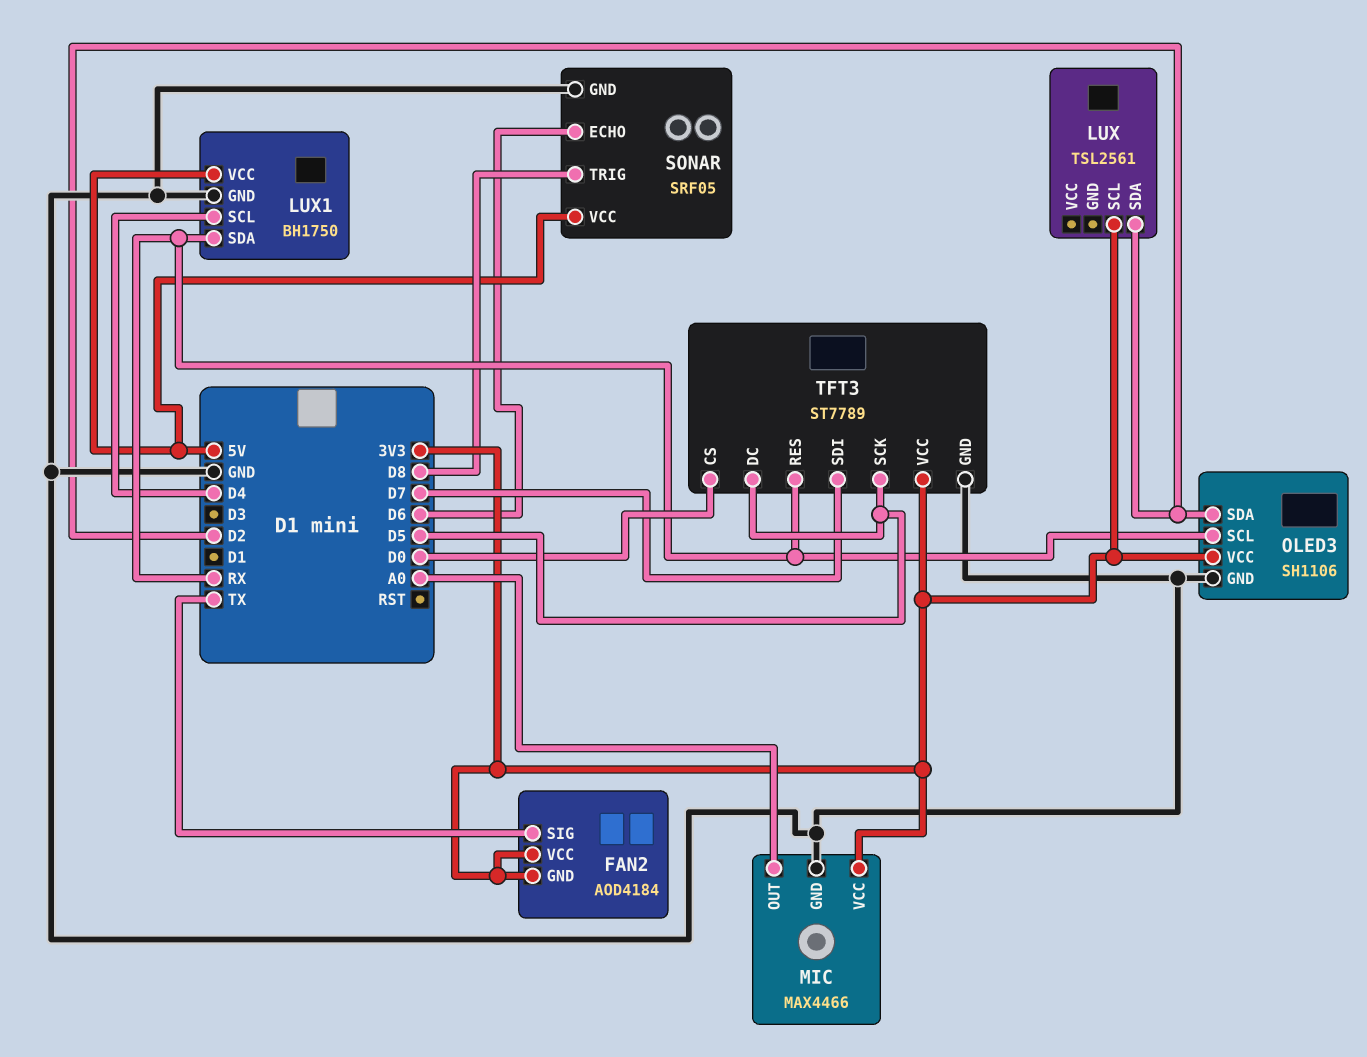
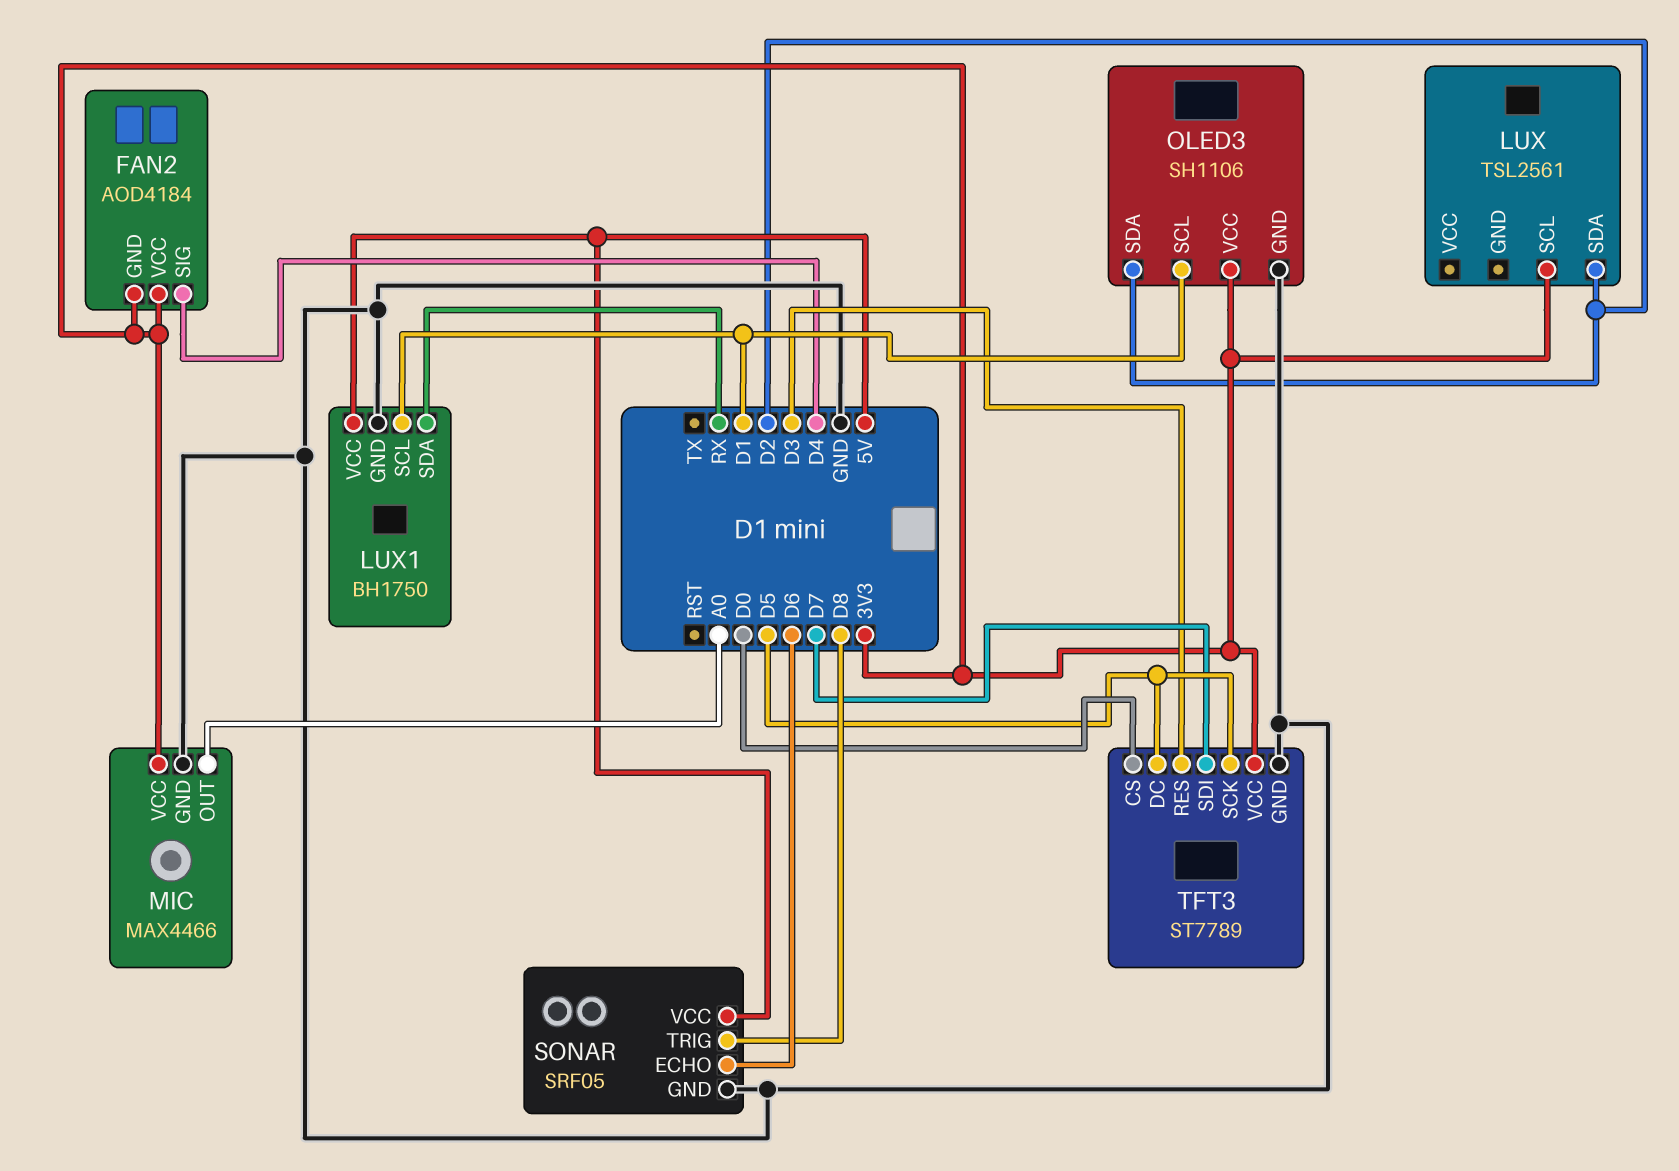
FAN2 pin SIG: TX -> D4
LUX1 pin SCL: D4 -> D1
OLED3 pin SCL: RX -> D1
TFT3 pin RES: RX -> D3

